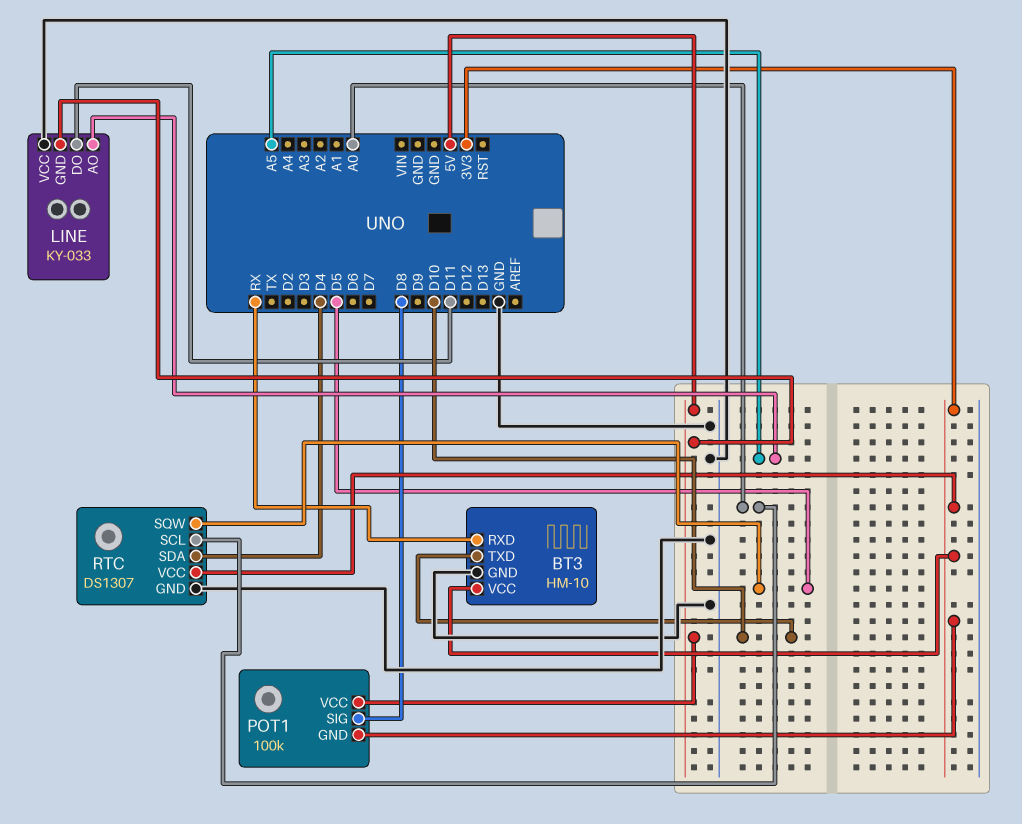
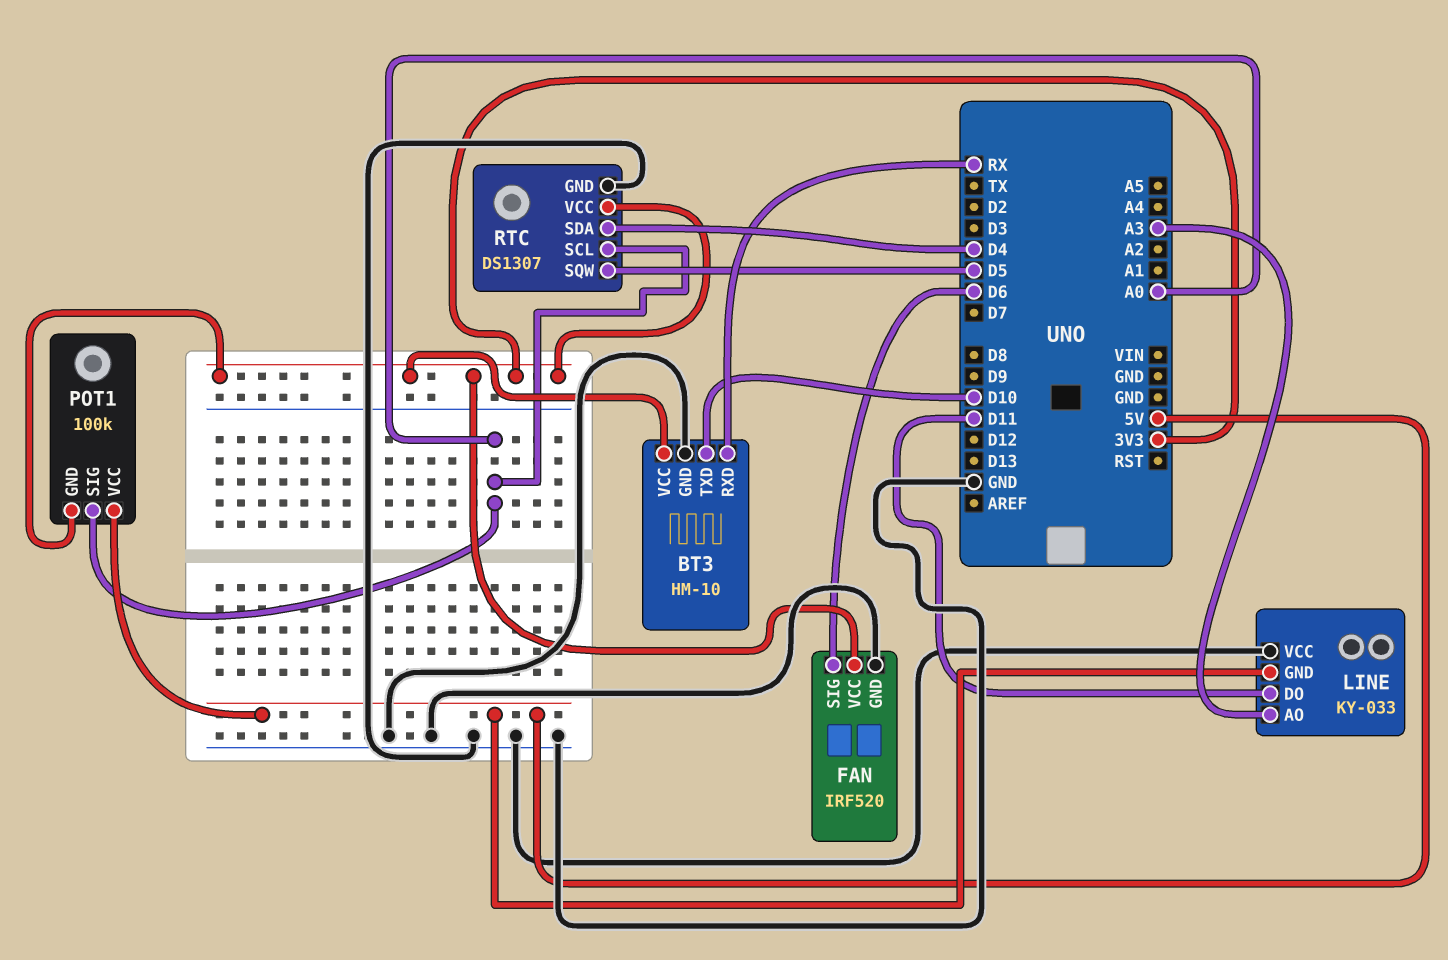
FAN: none -> IRF520
FAN pin GND: none -> GND
FAN pin SIG: none -> D6
FAN pin VCC: none -> 3V3
LINE pin AO: A5 -> A3
POT1 pin SIG: D8 -> A0

